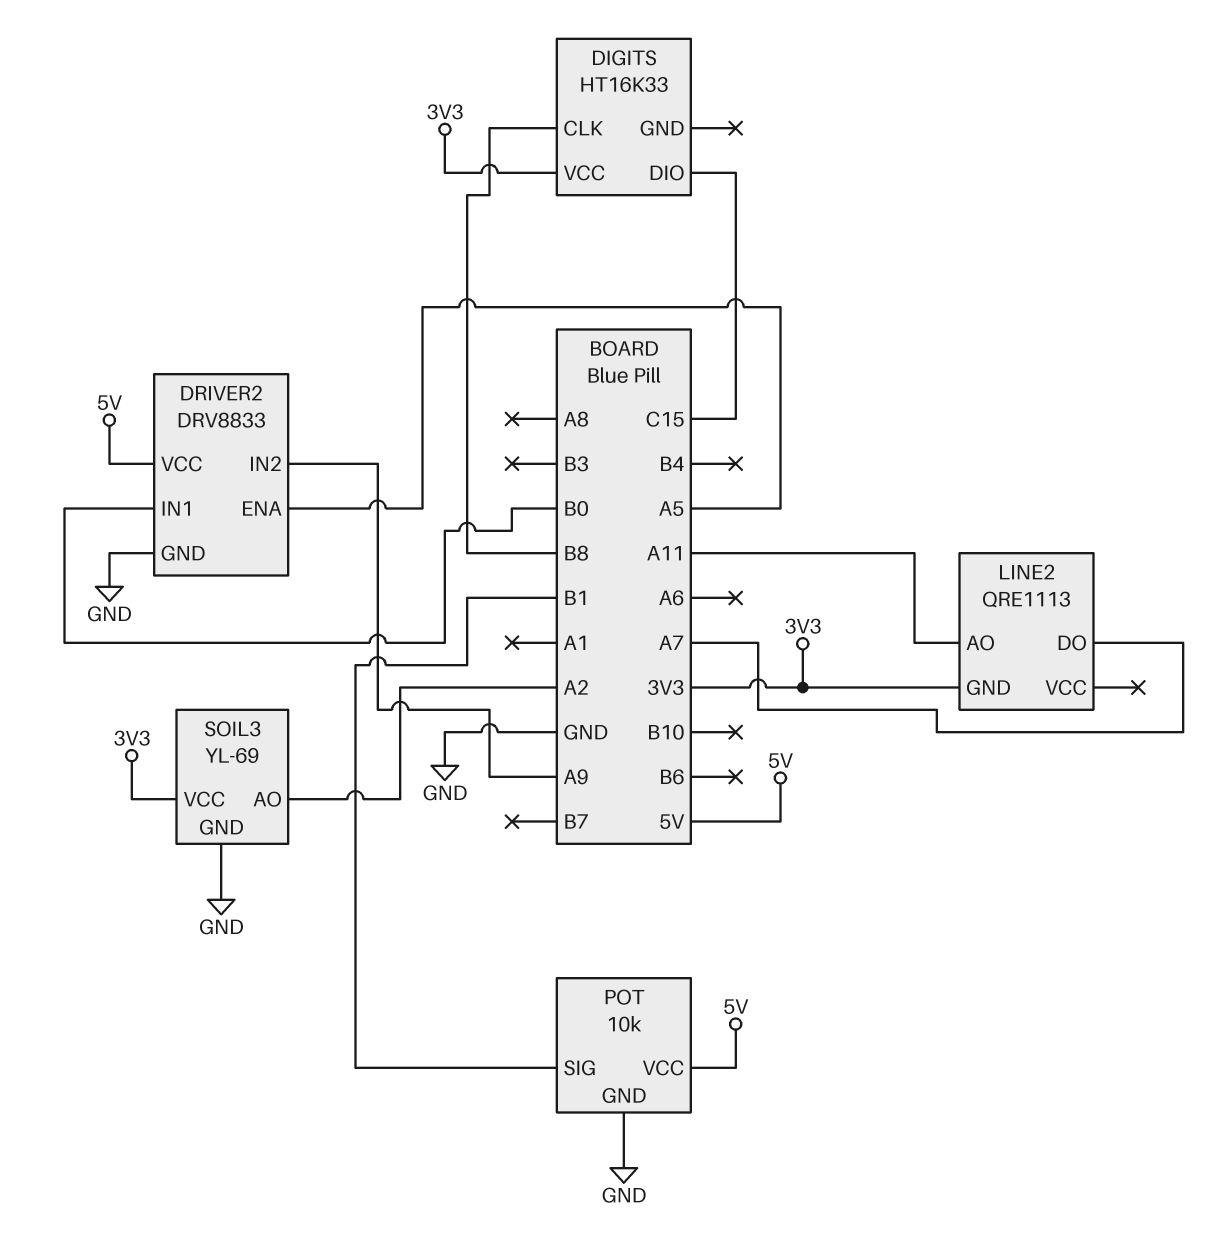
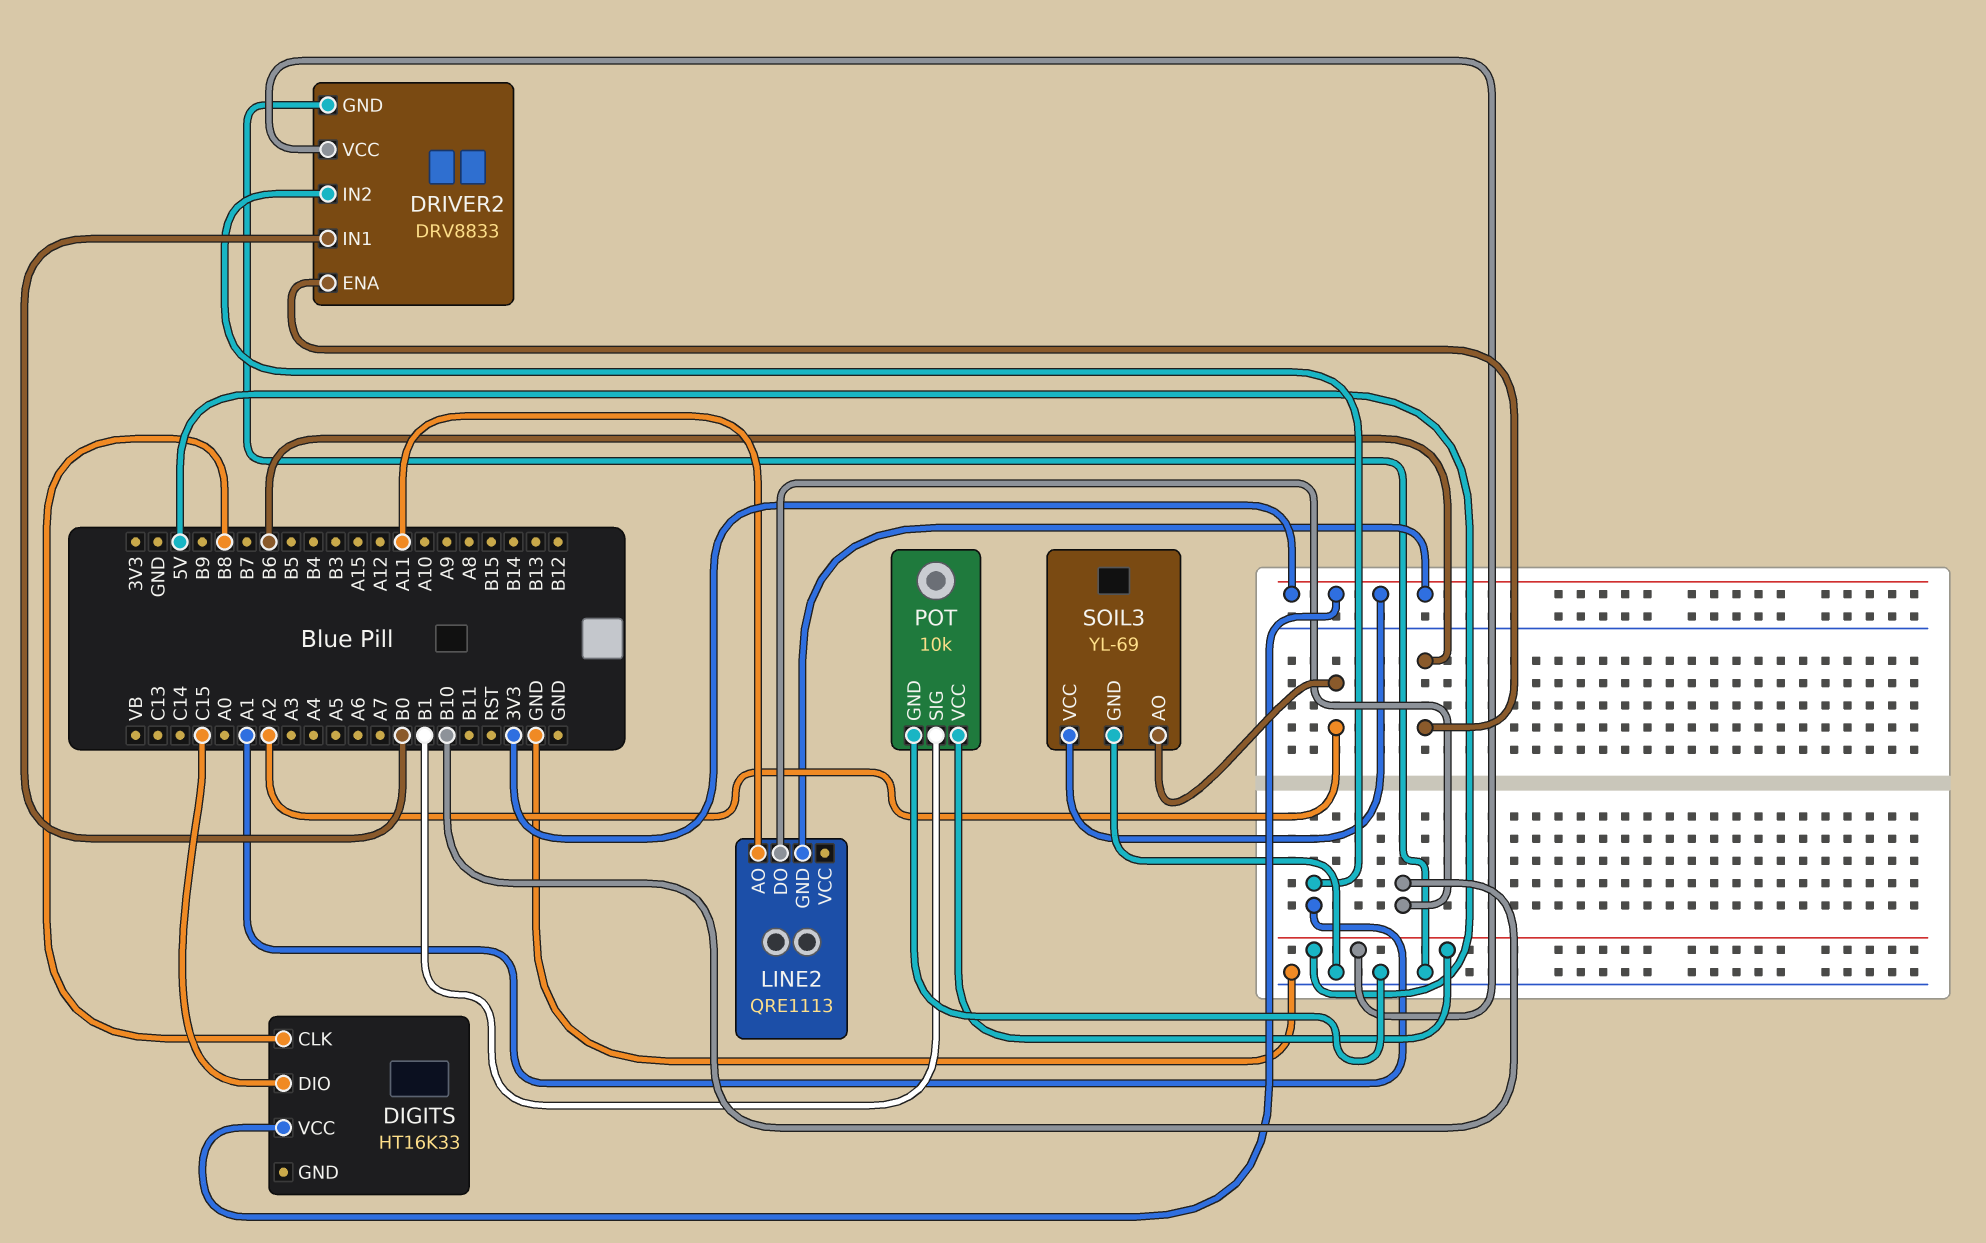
DRIVER2 pin ENA: A5 -> B6
DRIVER2 pin IN2: A9 -> A1
LINE2 pin DO: A7 -> B10

